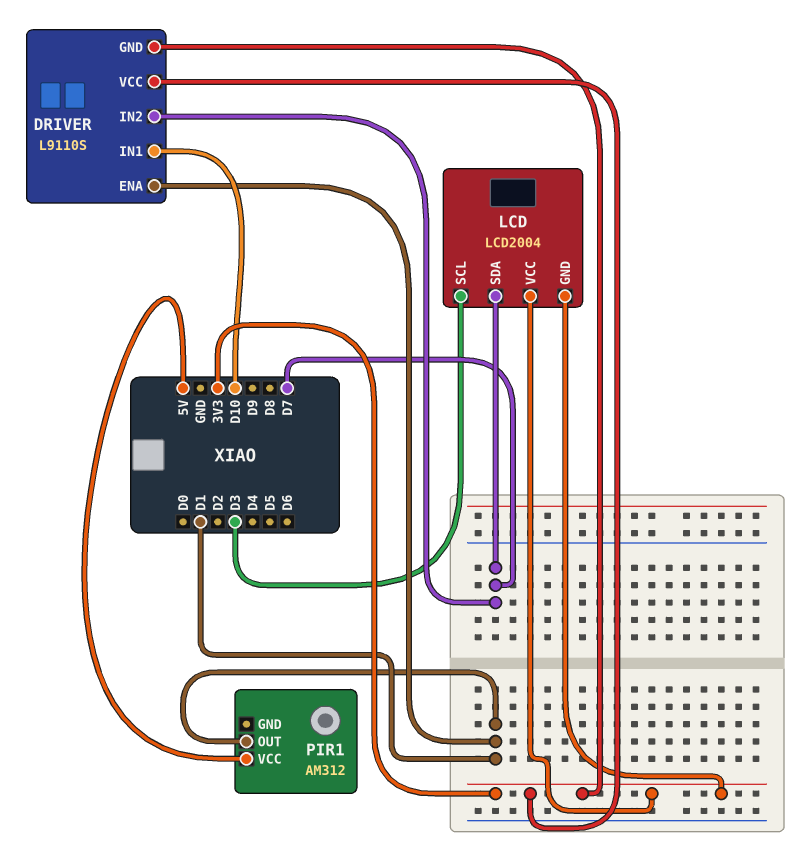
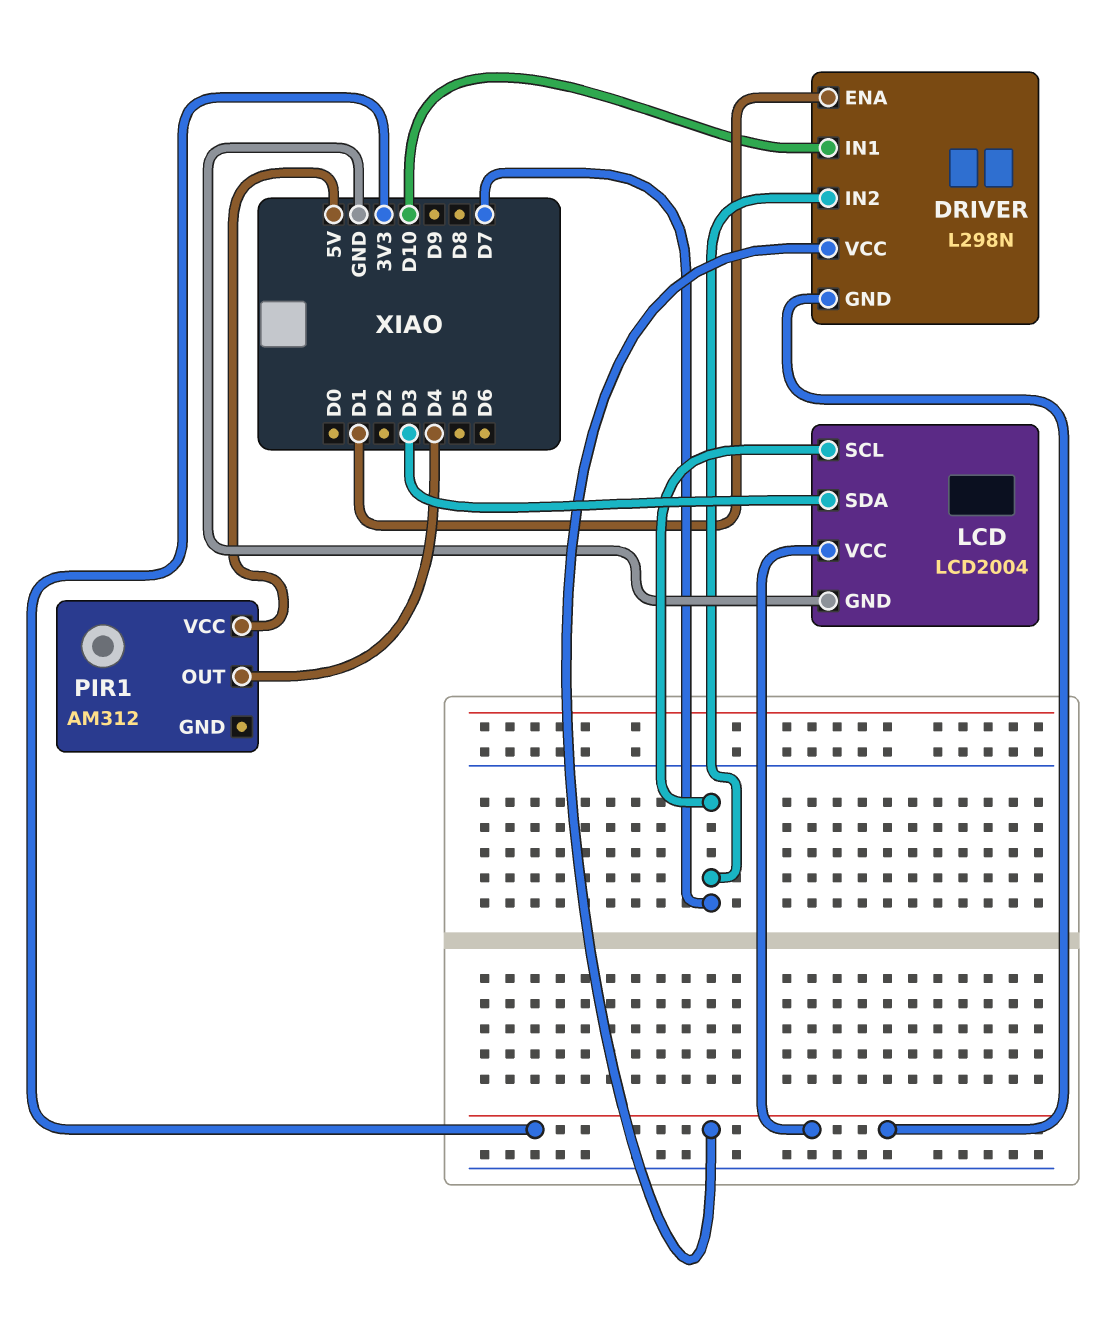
DRIVER: L9110S -> L298N
LCD pin GND: 3V3 -> GND
LCD pin SCL: D3 -> D7
LCD pin SDA: D7 -> D3
PIR1 pin OUT: D1 -> D4

